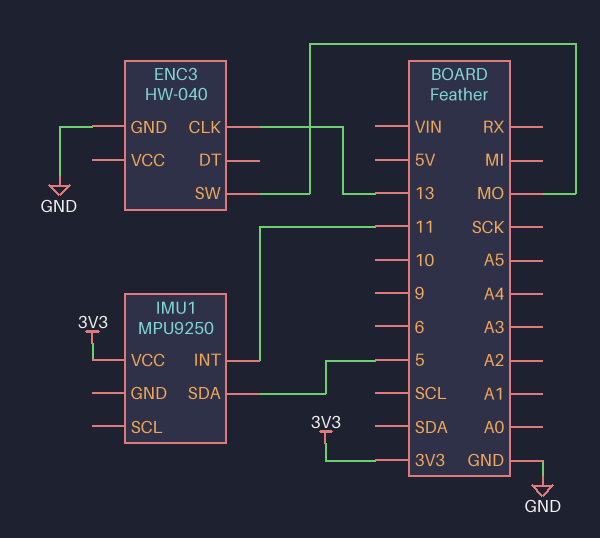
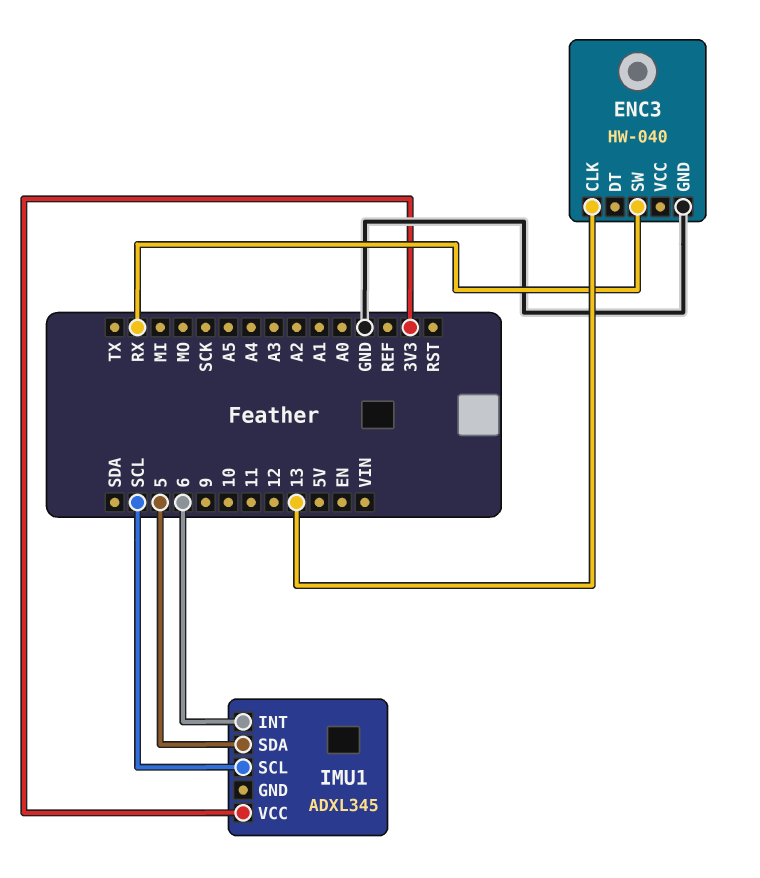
ENC3 pin SW: MO -> RX
IMU1: MPU9250 -> ADXL345
IMU1 pin INT: 11 -> 6
IMU1 pin SCL: none -> SCL

